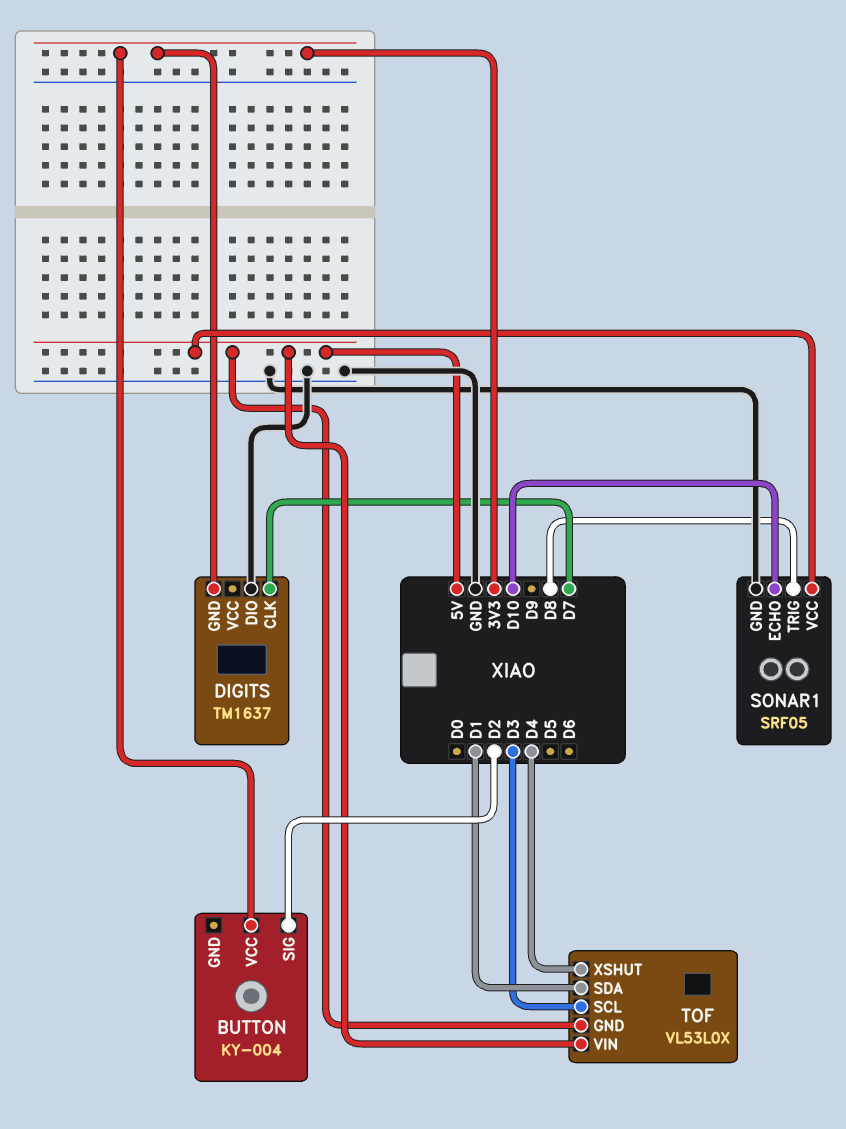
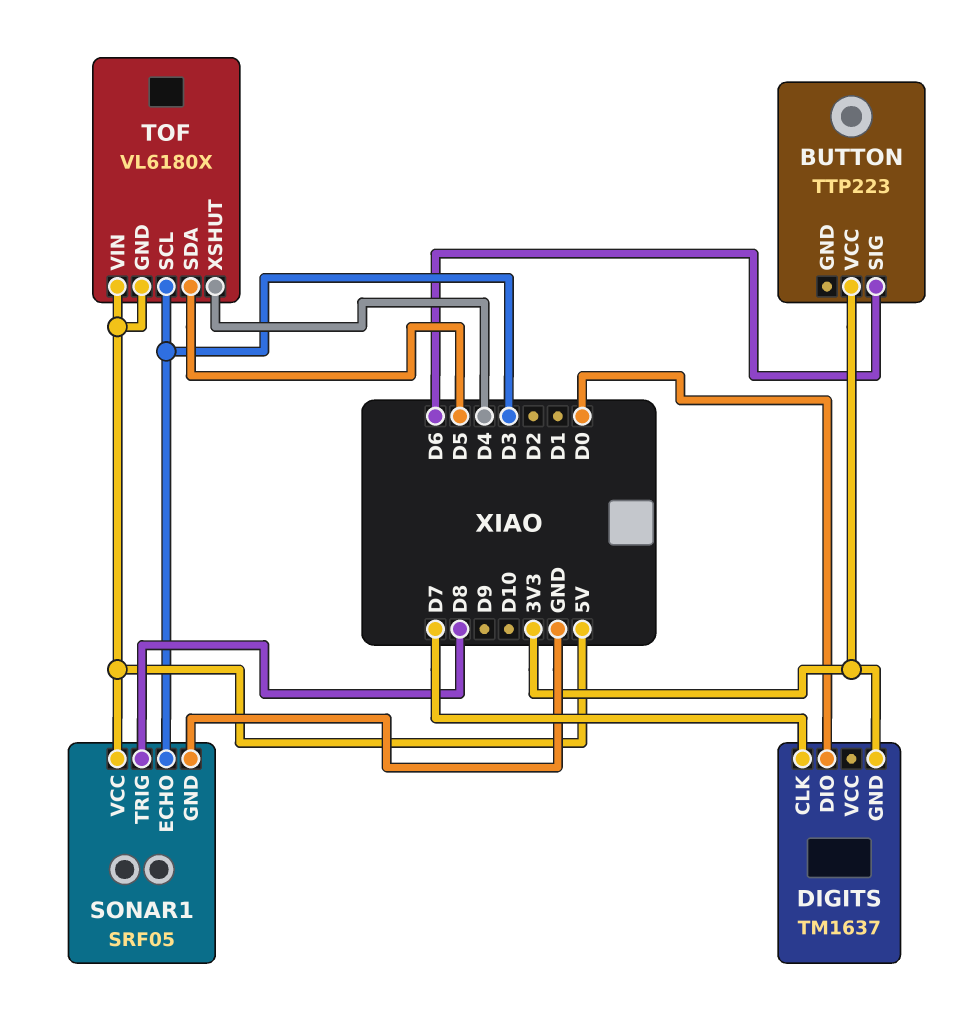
BUTTON: KY-004 -> TTP223
BUTTON pin SIG: D2 -> D6
DIGITS pin DIO: GND -> D0
SONAR1 pin ECHO: D10 -> D3
TOF: VL53L0X -> VL6180X
TOF pin SDA: D1 -> D5

